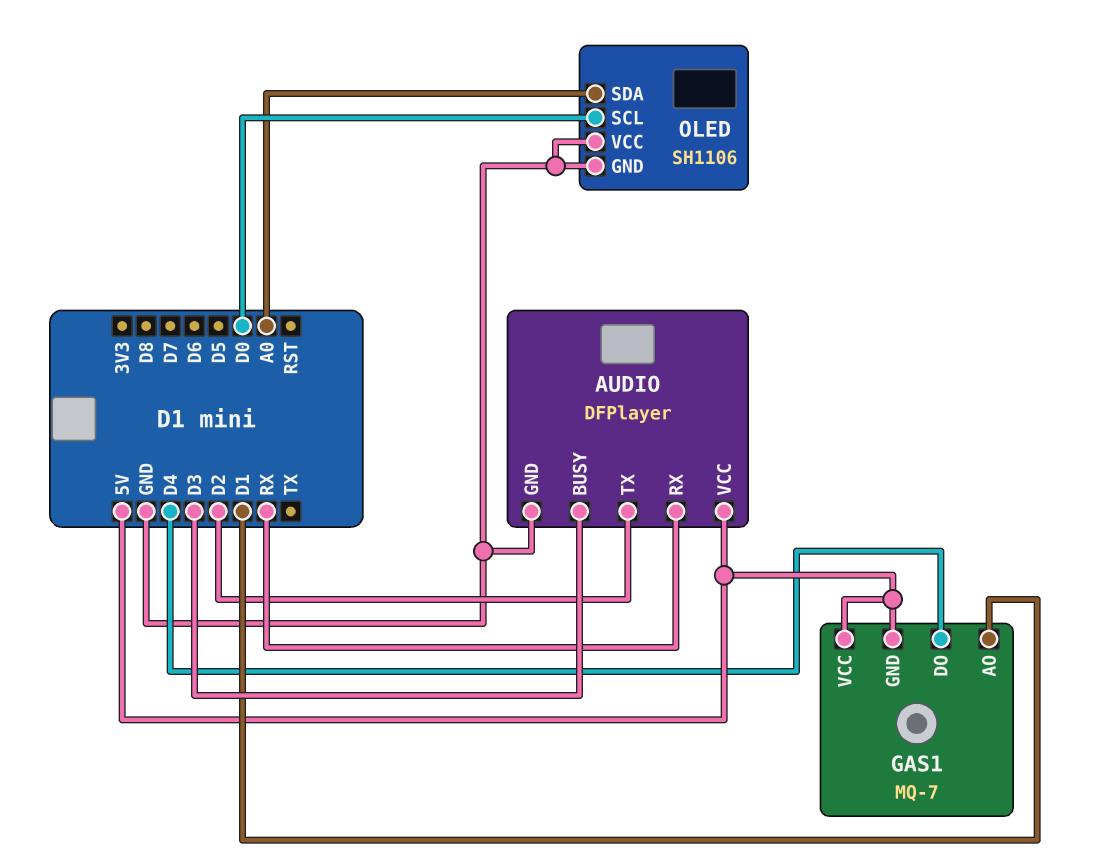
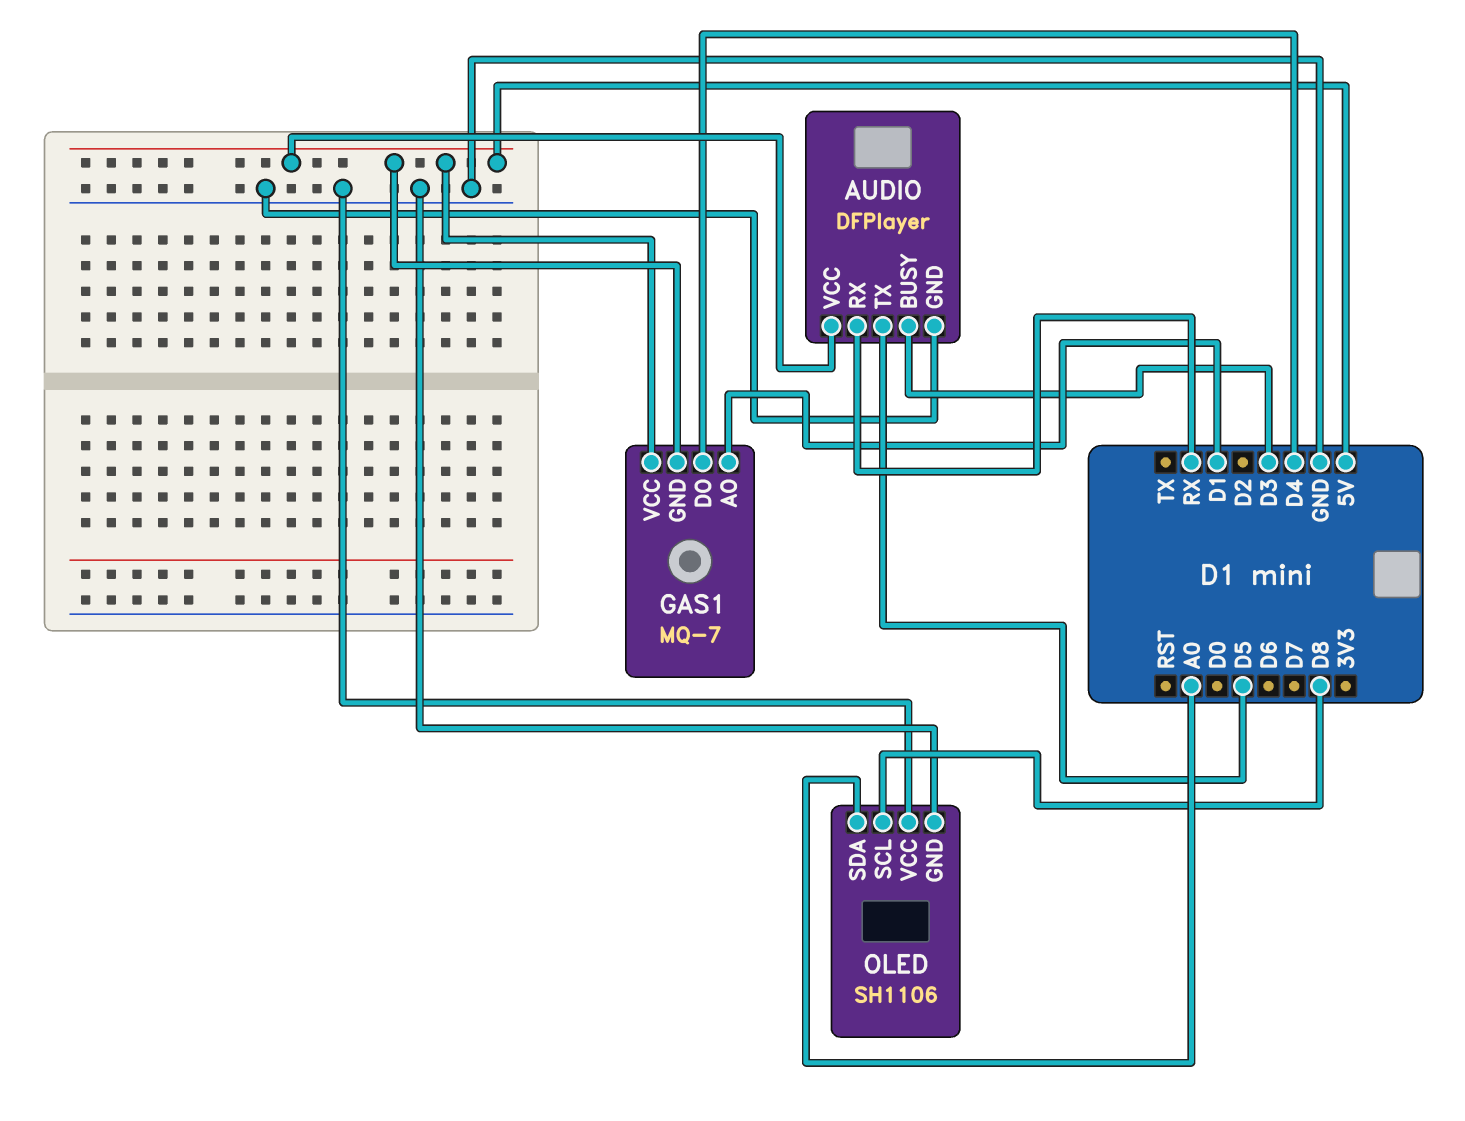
AUDIO pin TX: D2 -> D5
OLED pin SCL: D0 -> D8

